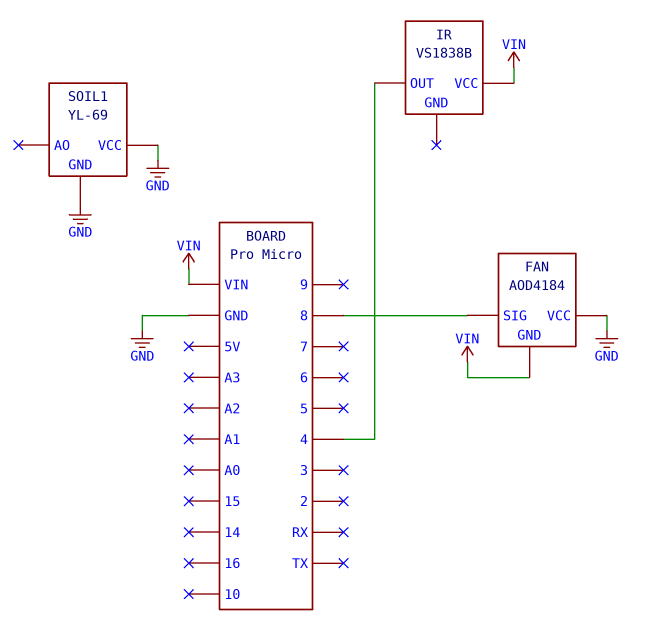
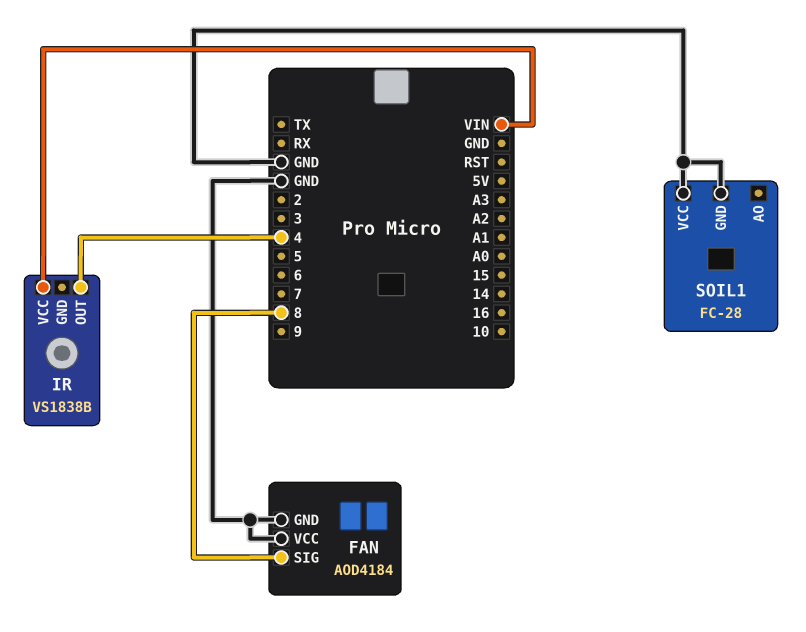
FAN pin GND: VIN -> GND
SOIL1: YL-69 -> FC-28

